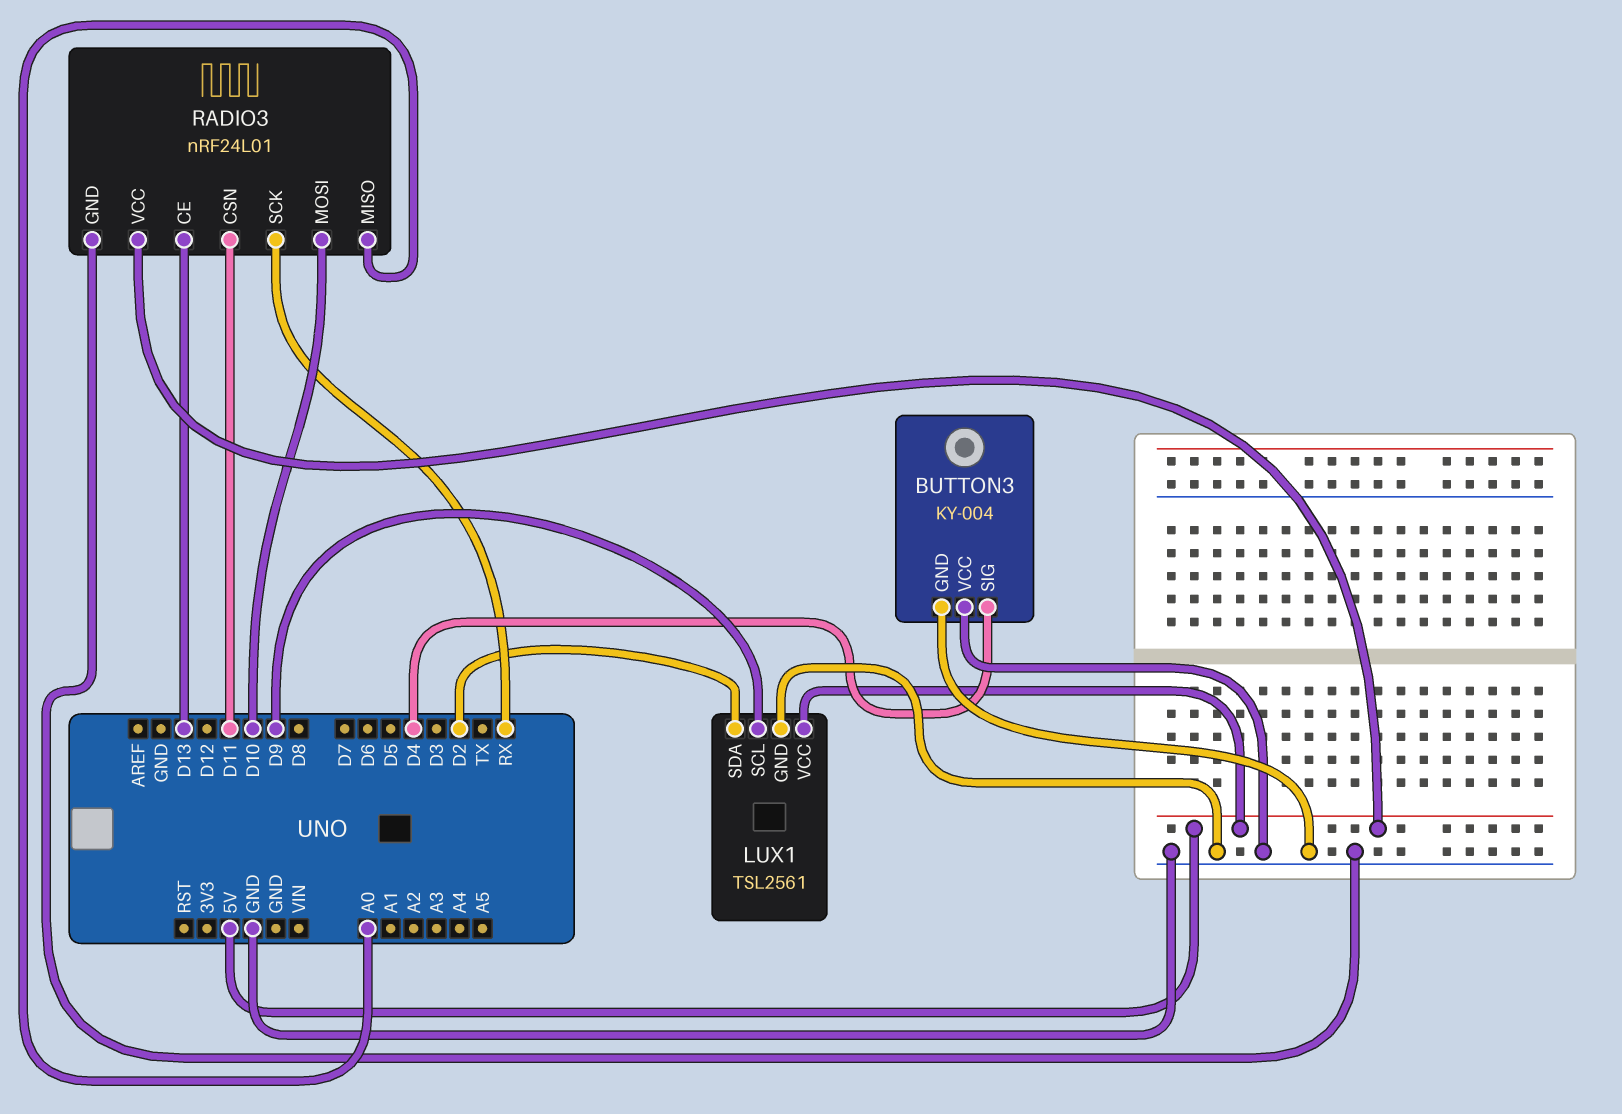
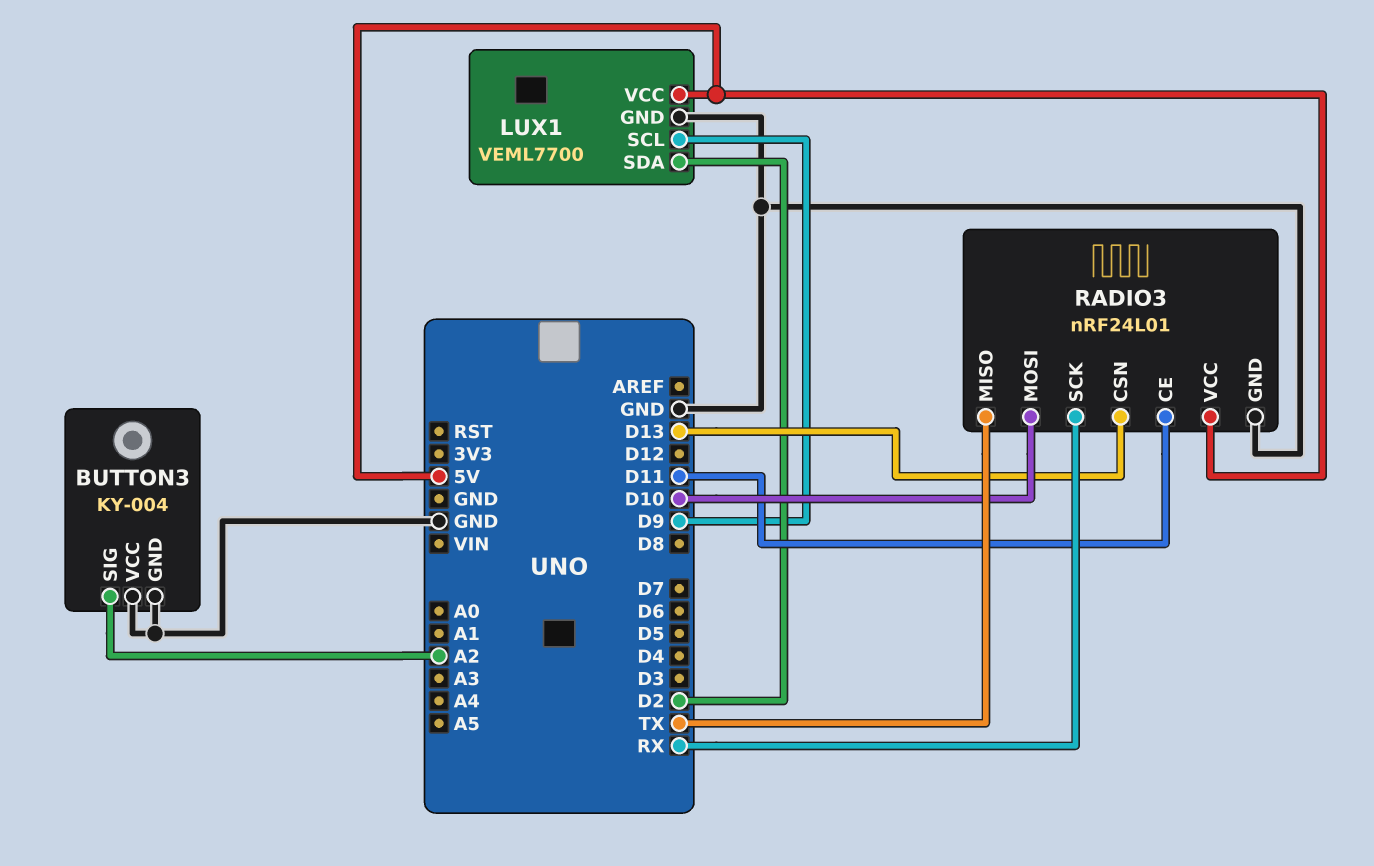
BUTTON3 pin SIG: D4 -> A2
LUX1: TSL2561 -> VEML7700
RADIO3 pin CE: D13 -> D11
RADIO3 pin CSN: D11 -> D13
RADIO3 pin MISO: A0 -> TX

